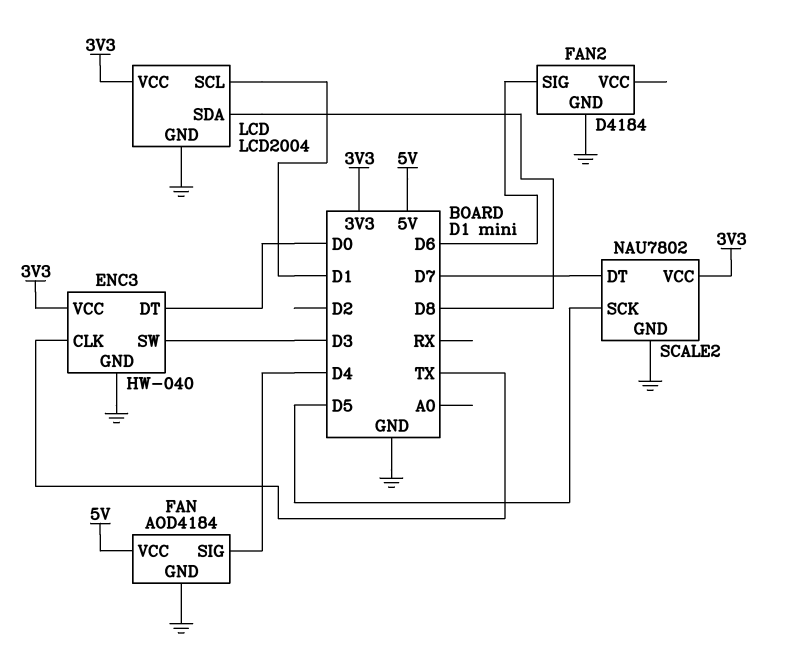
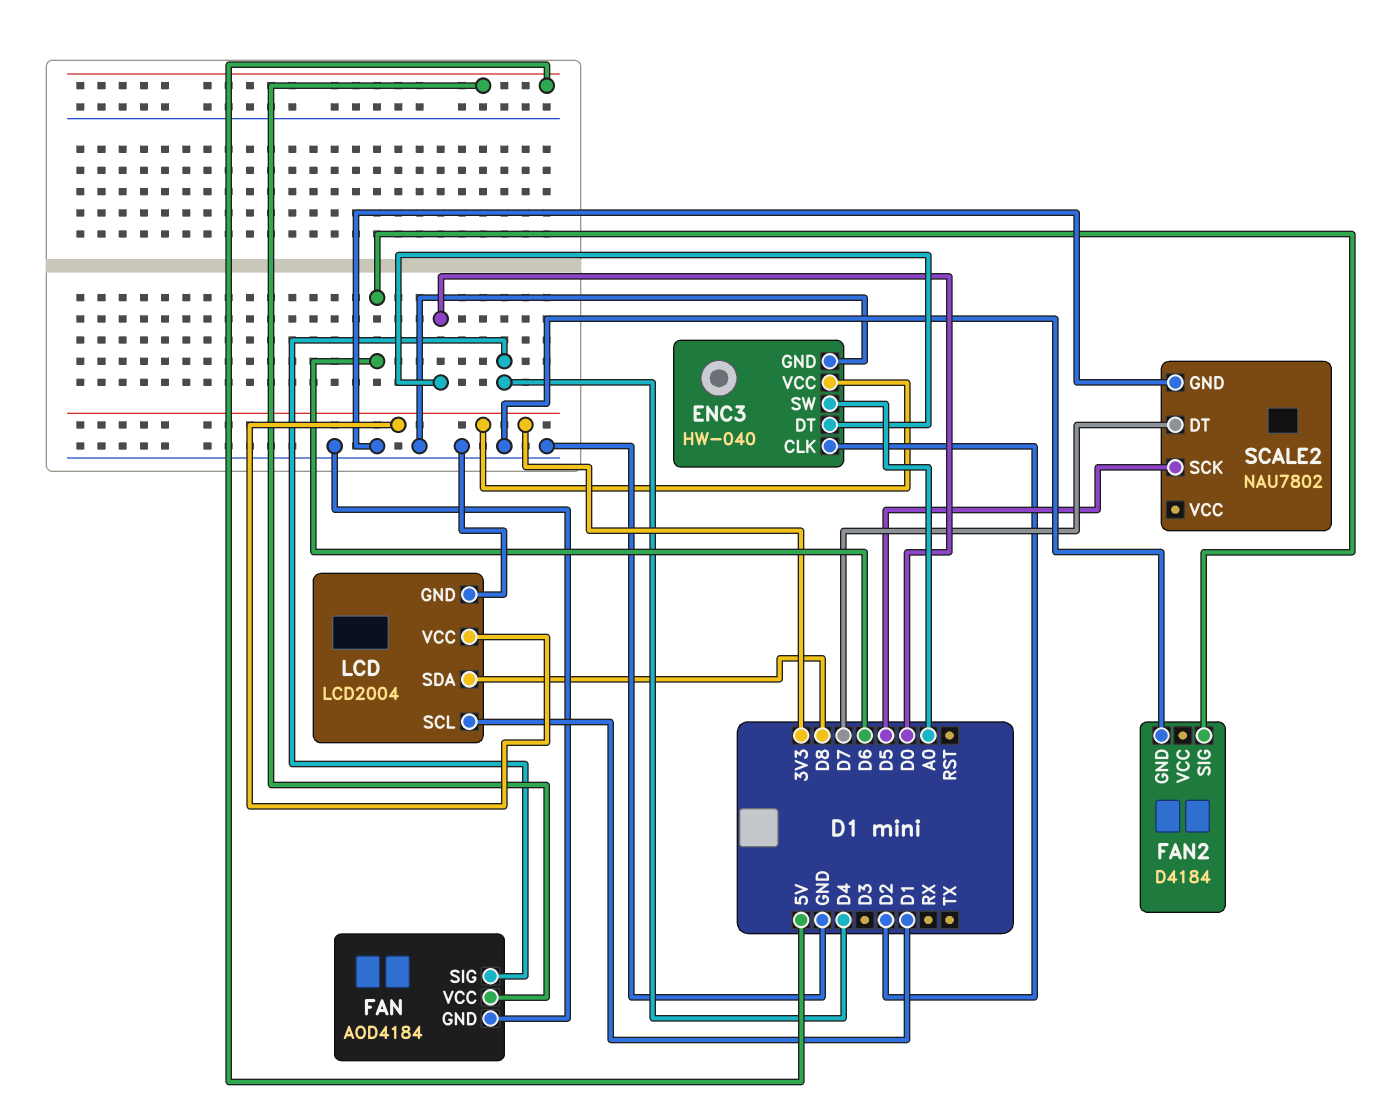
ENC3 pin CLK: TX -> D2
ENC3 pin SW: D3 -> A0
SCALE2 pin VCC: 3V3 -> none

